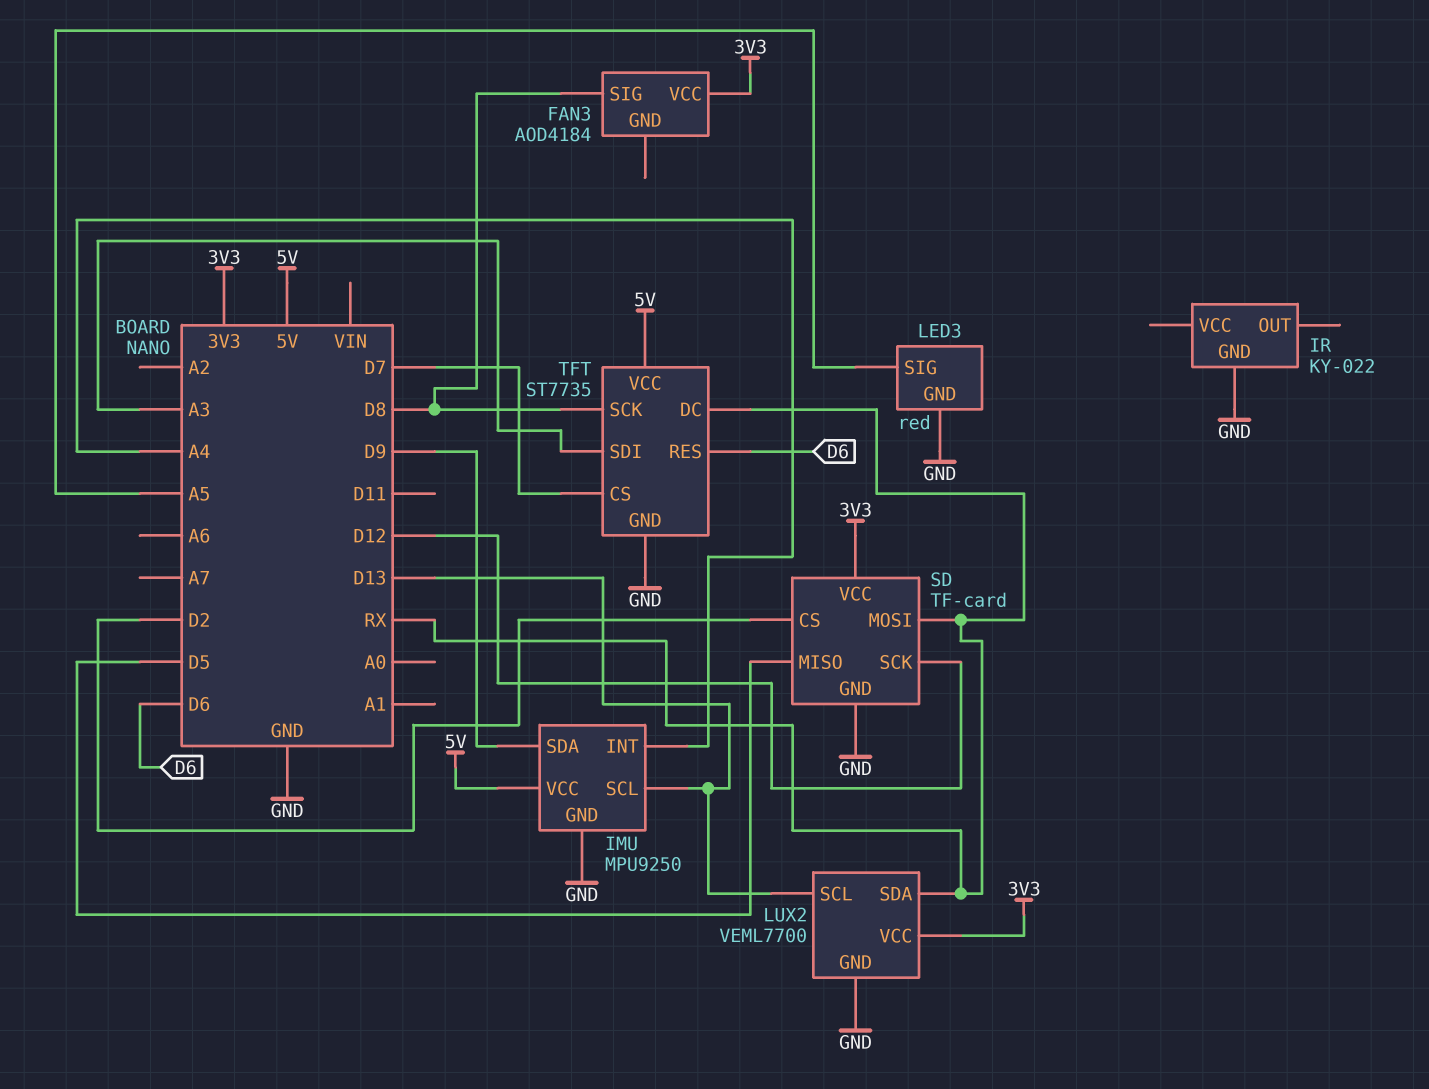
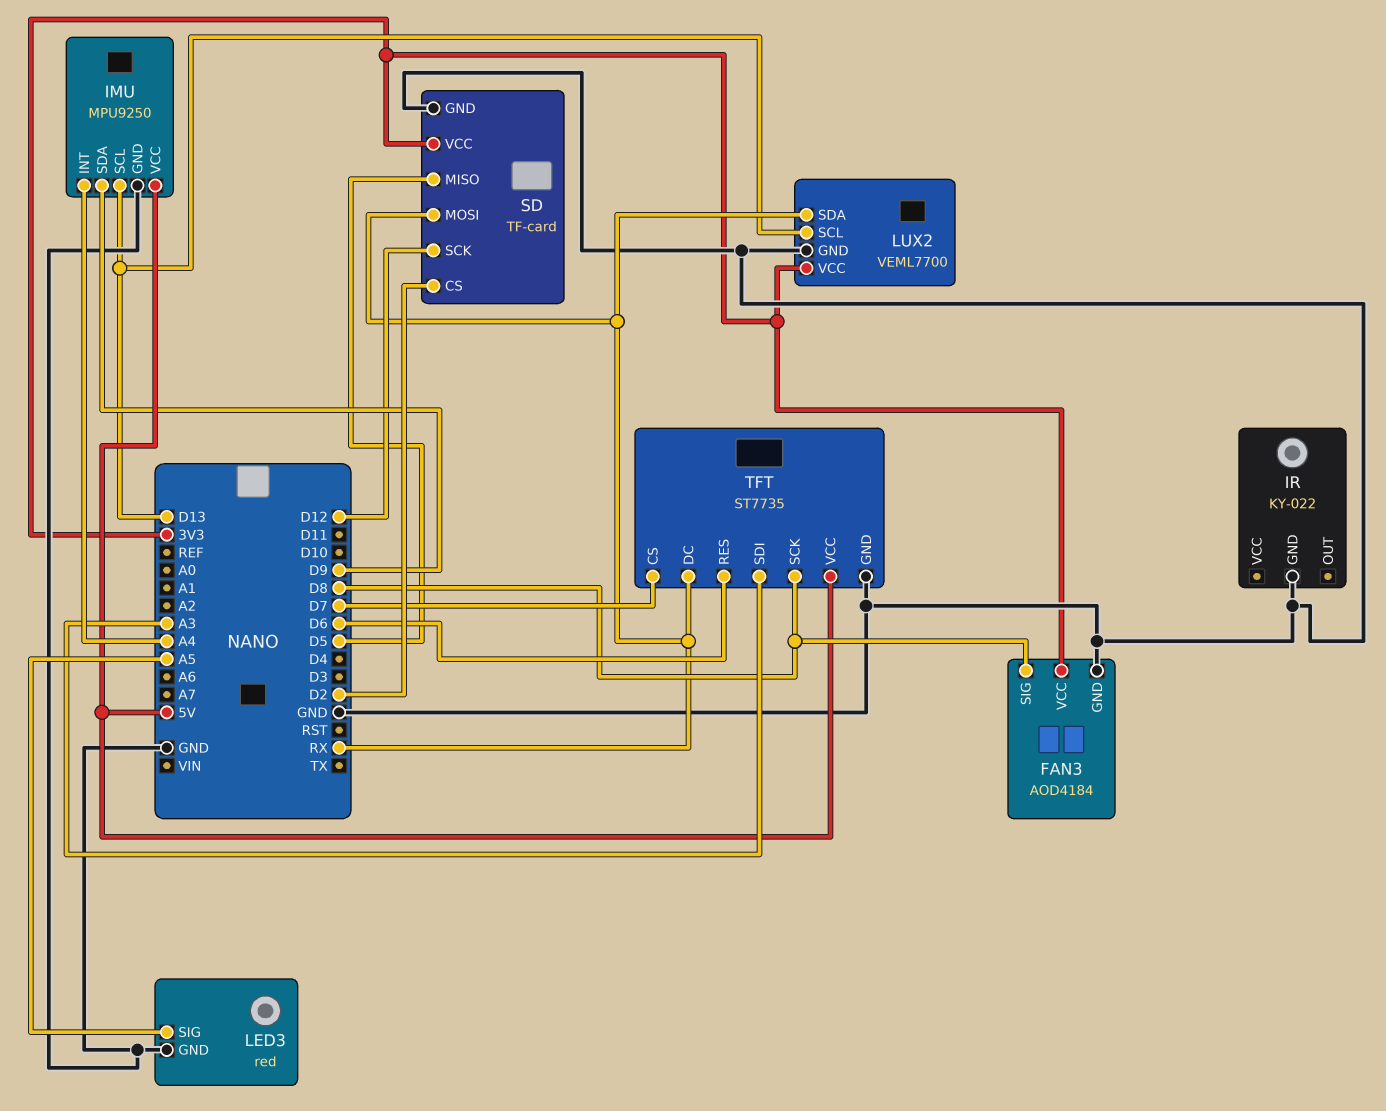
FAN3 pin GND: none -> GND

